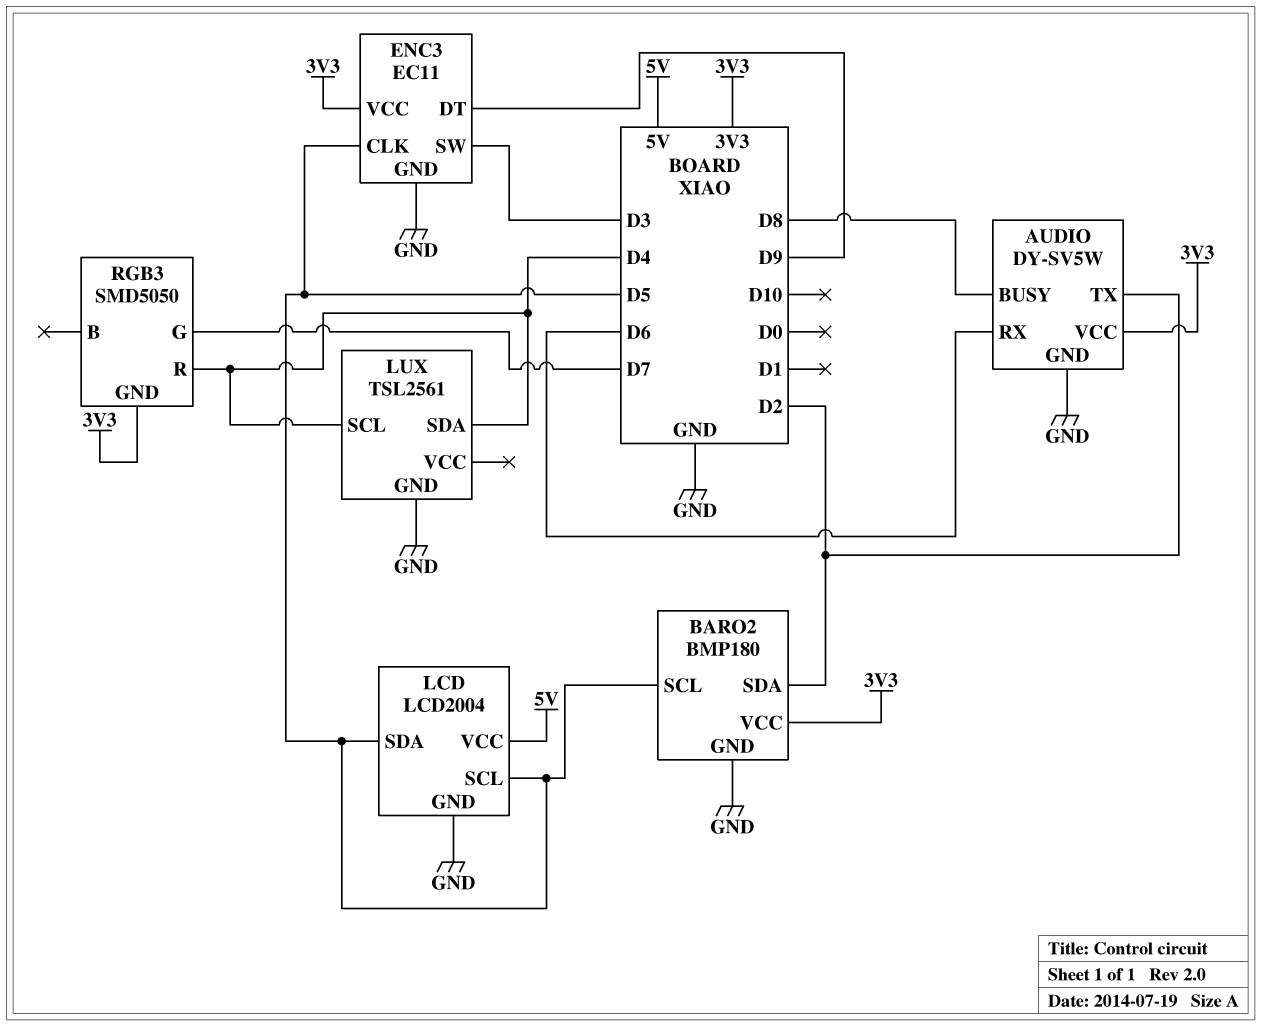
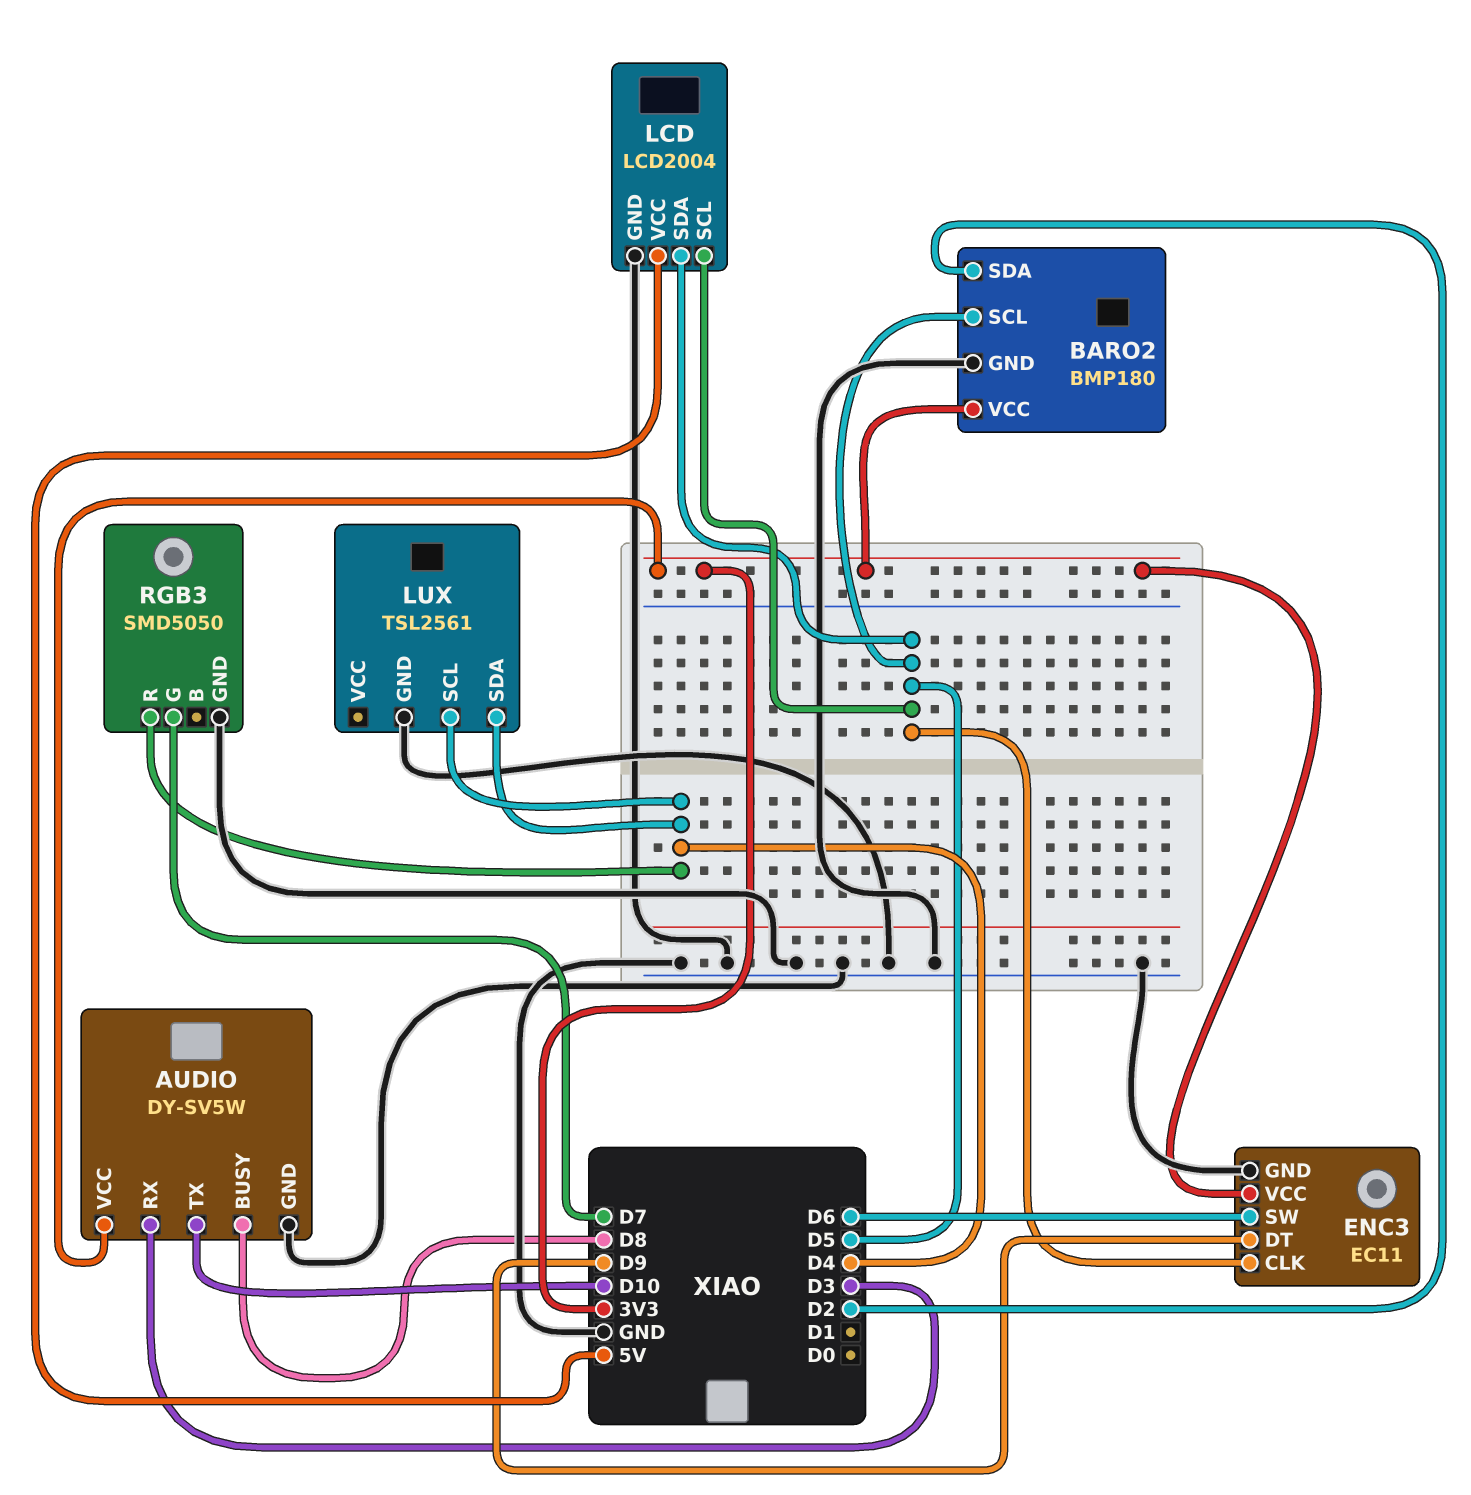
AUDIO pin RX: D6 -> D3
AUDIO pin TX: D2 -> D10
ENC3 pin SW: D3 -> D6
RGB3 pin GND: 3V3 -> GND

